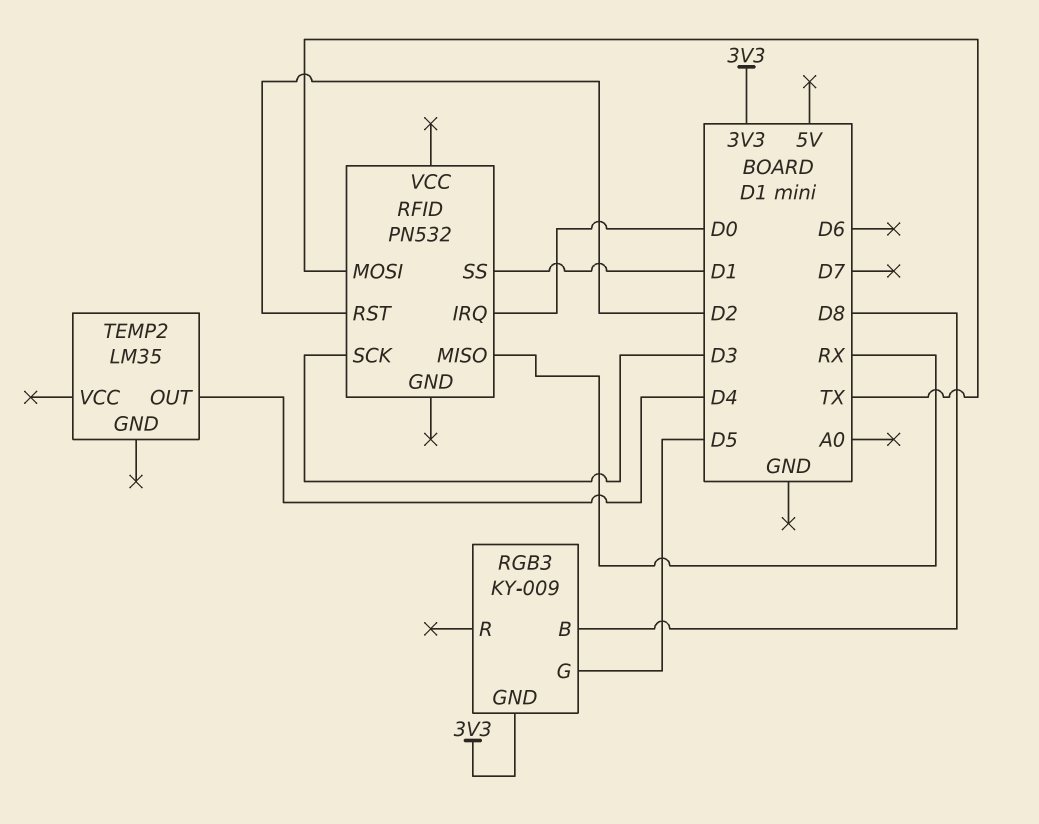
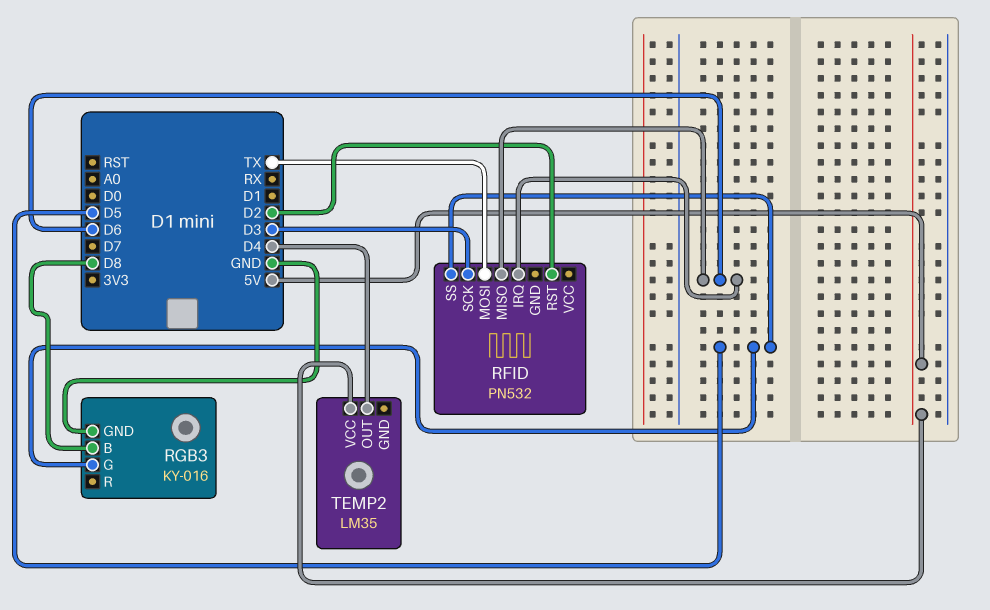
RFID pin IRQ: D0 -> D6
RFID pin MISO: RX -> D6
RFID pin SS: D1 -> D5
RGB3: KY-009 -> KY-016
RGB3 pin GND: 3V3 -> GND
TEMP2 pin VCC: none -> 5V

